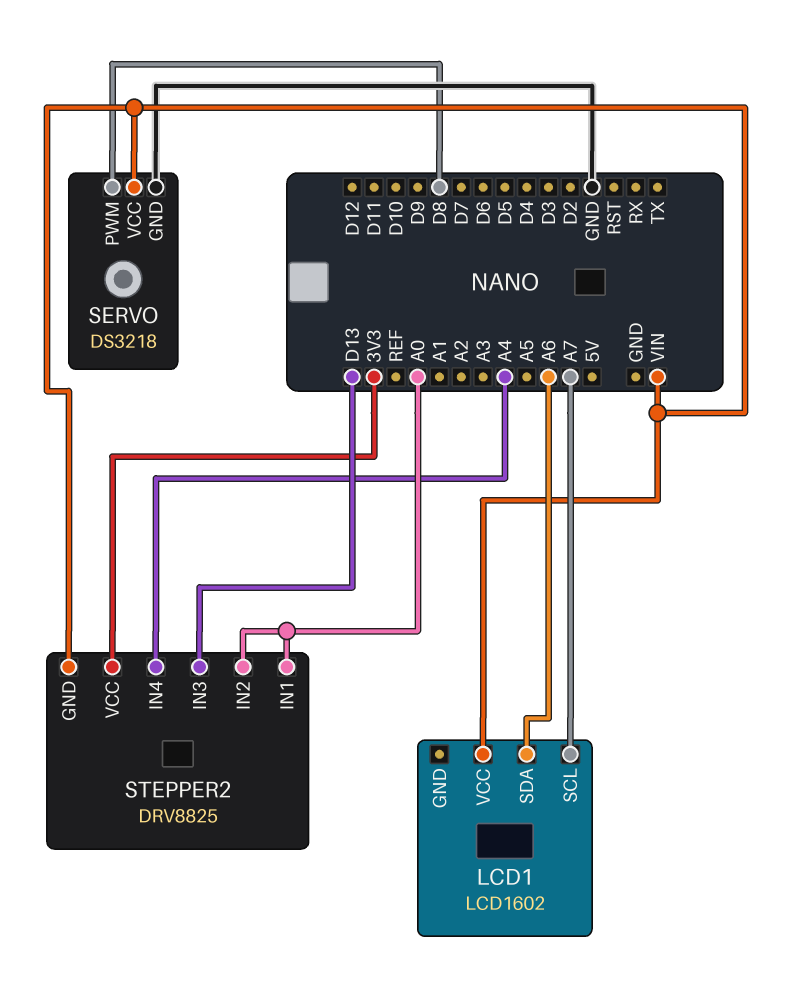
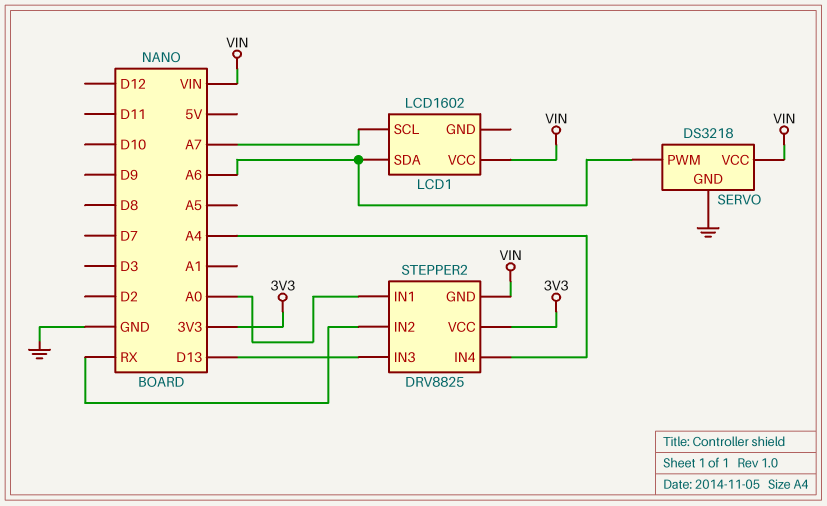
SERVO pin PWM: D8 -> A6
STEPPER2 pin IN2: A0 -> RX

